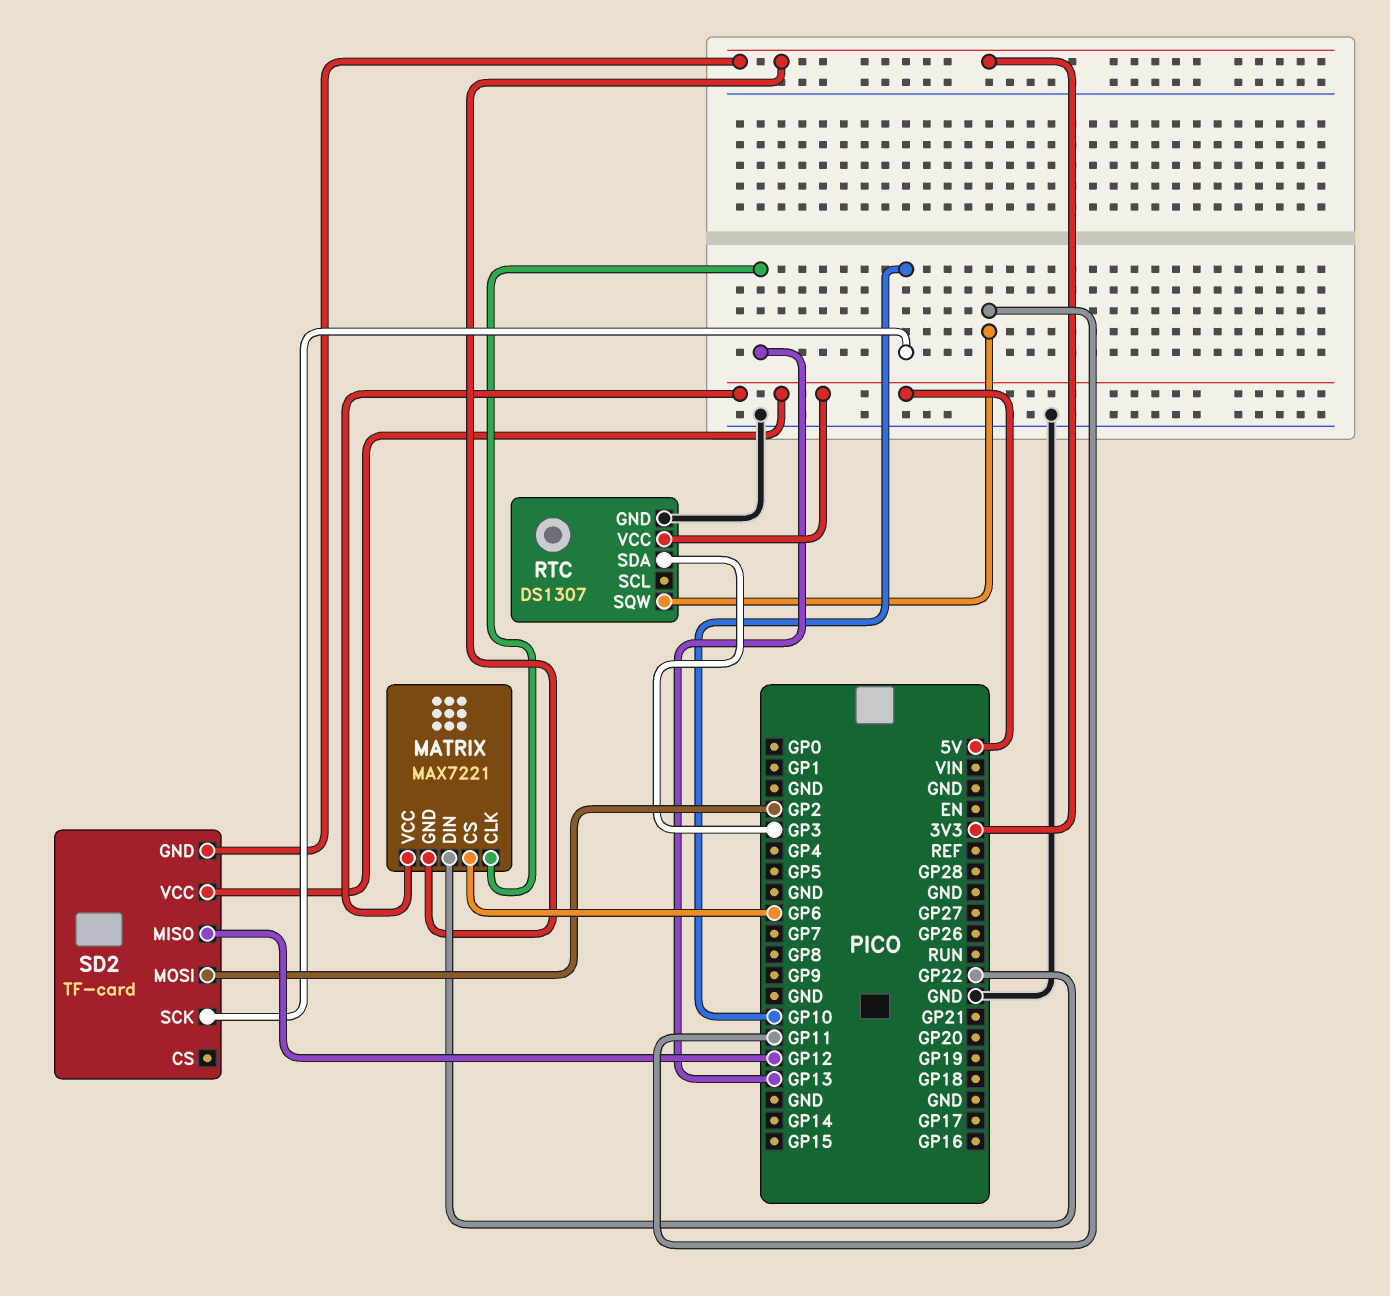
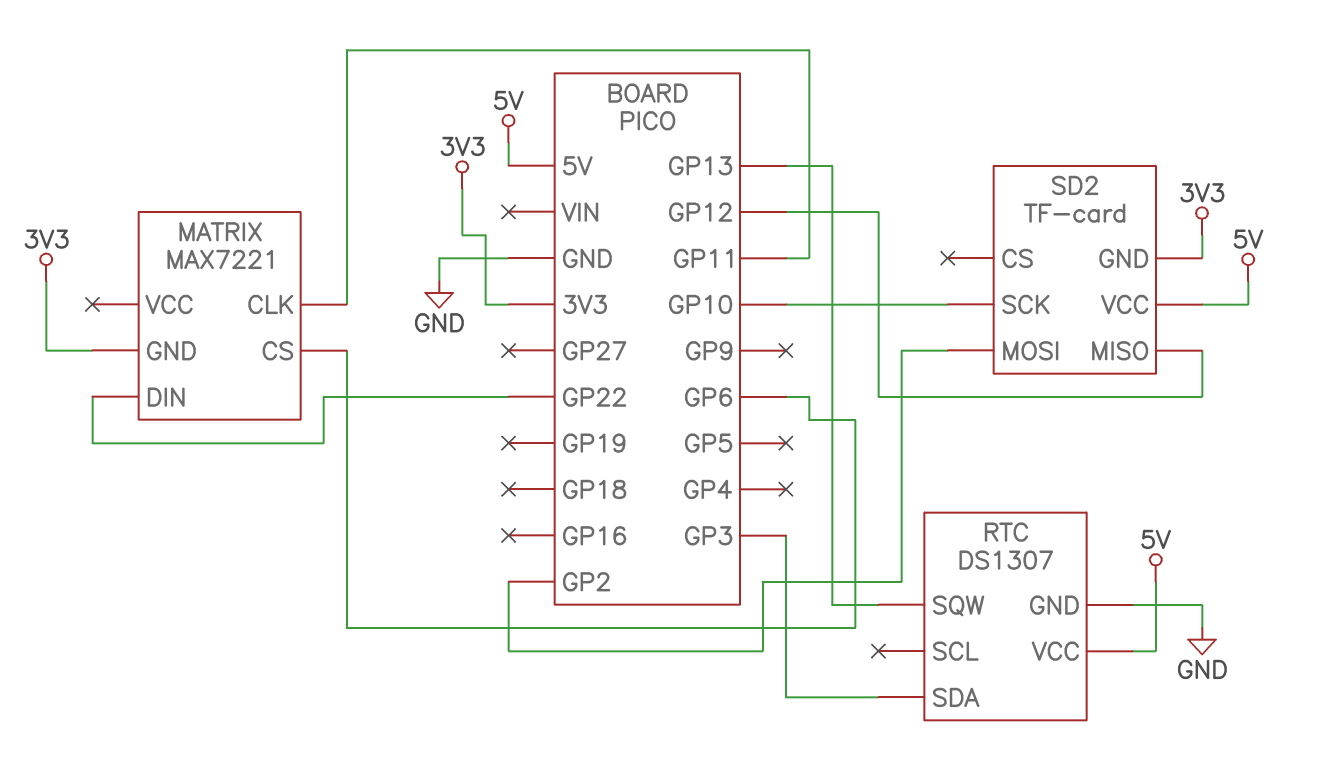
MATRIX pin CLK: GP13 -> GP11
MATRIX pin VCC: 5V -> none
RTC pin SQW: GP11 -> GP13

